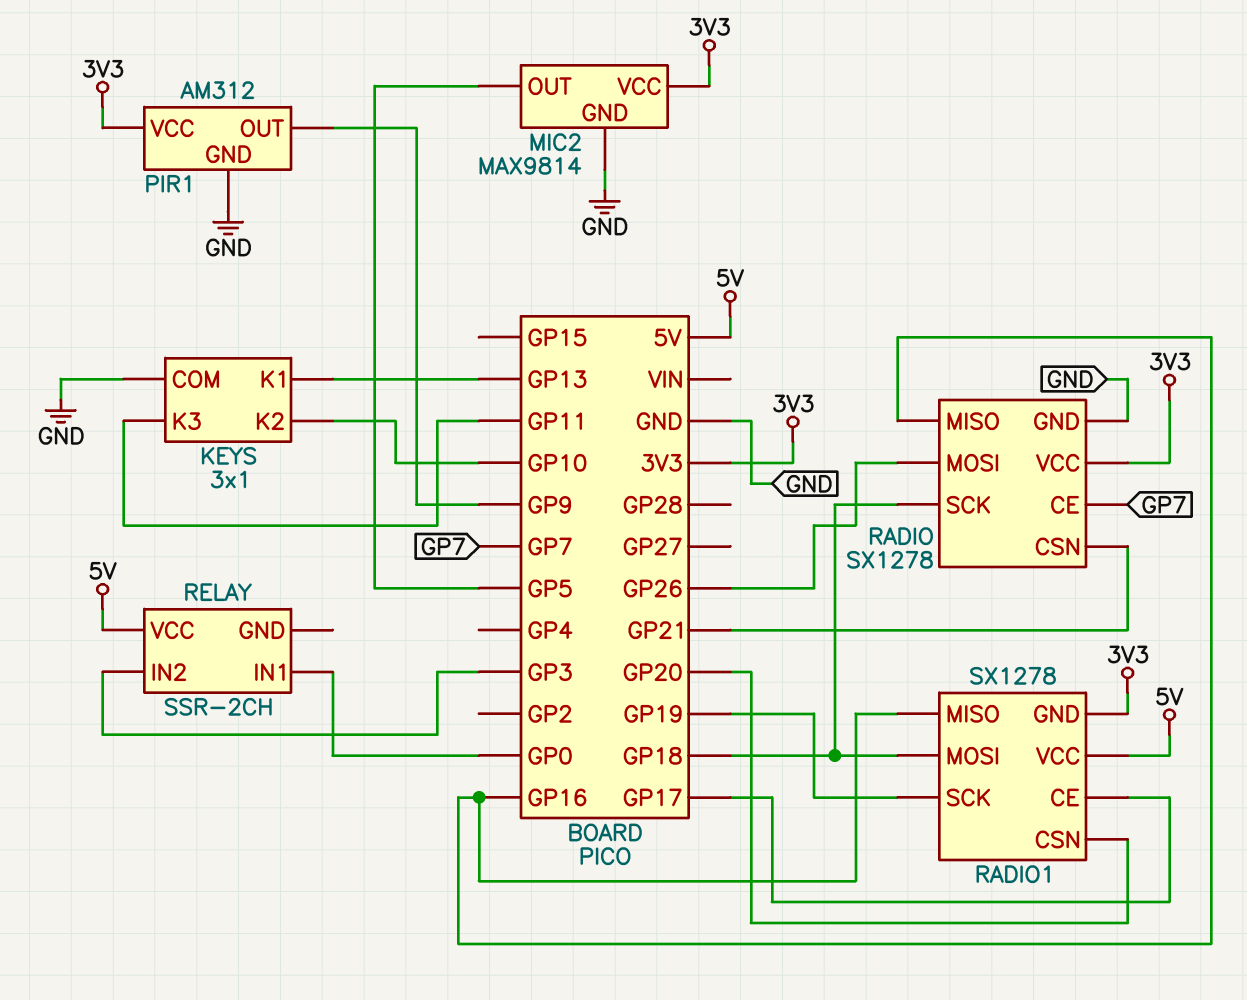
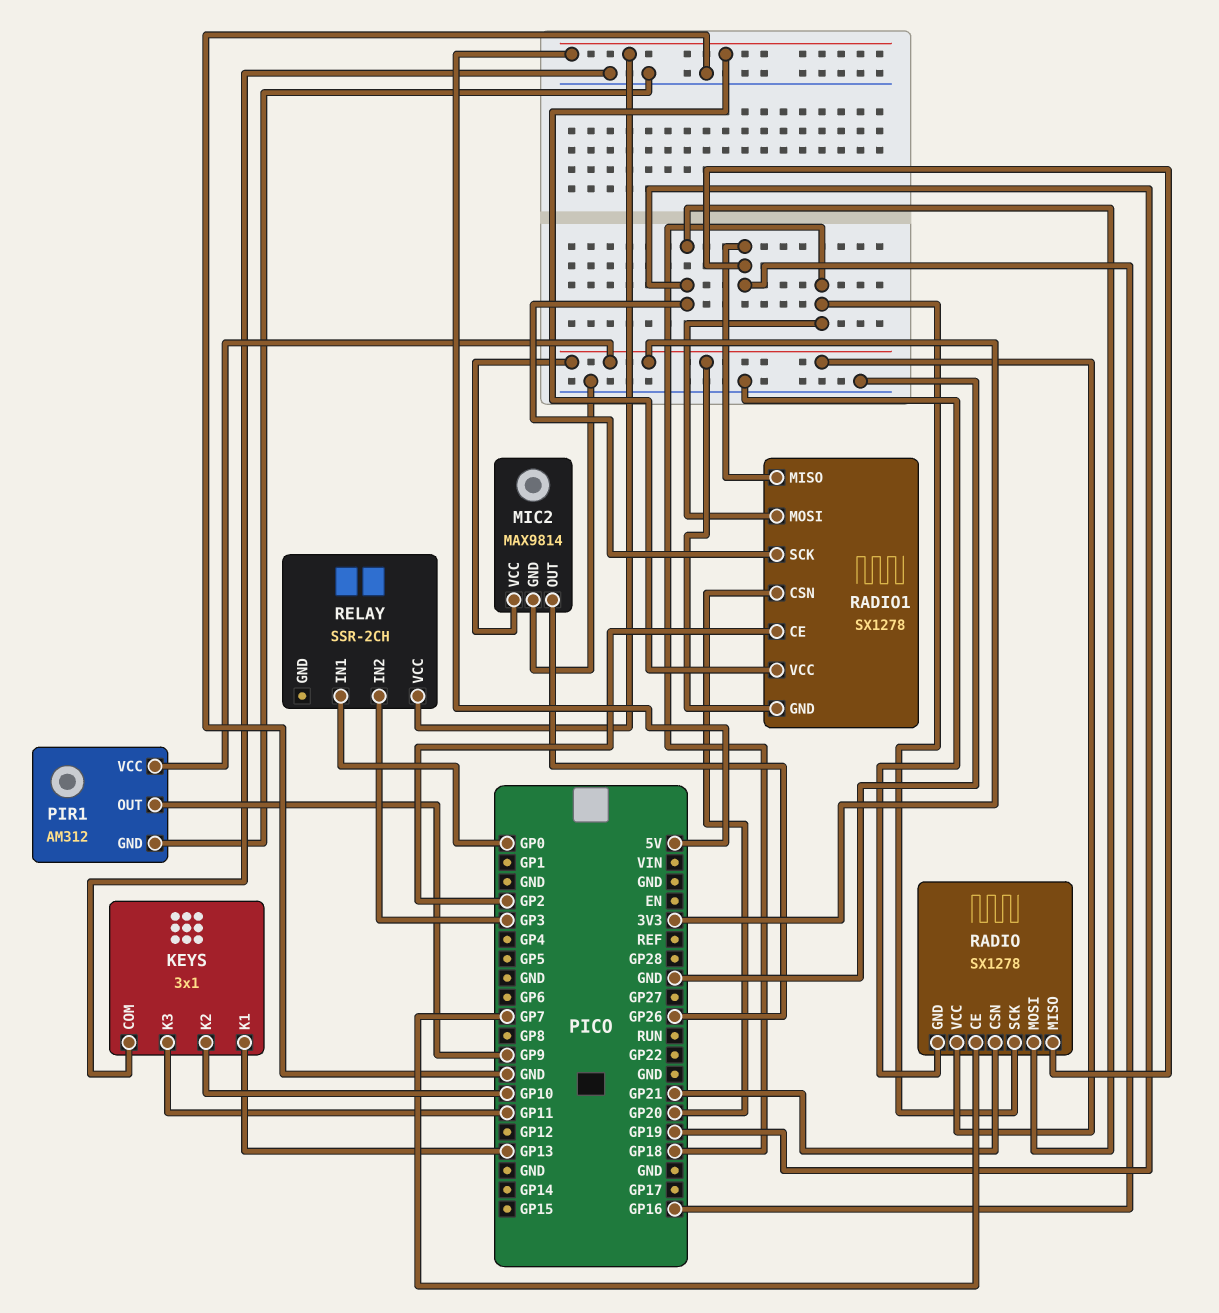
MIC2 pin OUT: GP5 -> GP26
RADIO pin MOSI: GP26 -> GP19
RADIO1 pin CE: GP17 -> GP2

